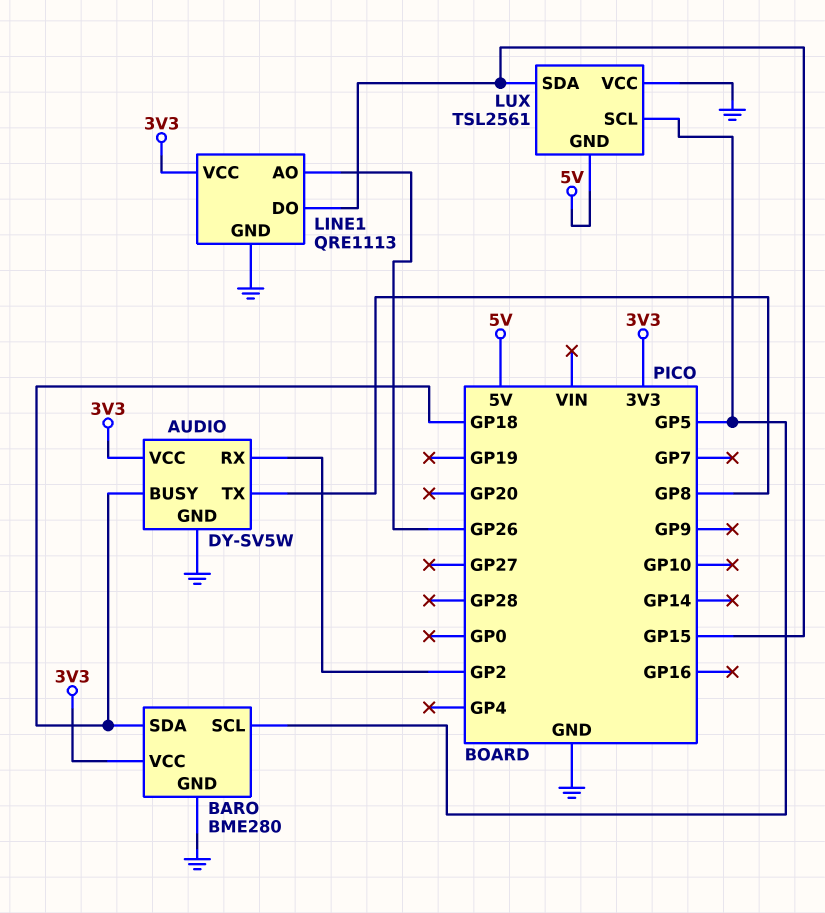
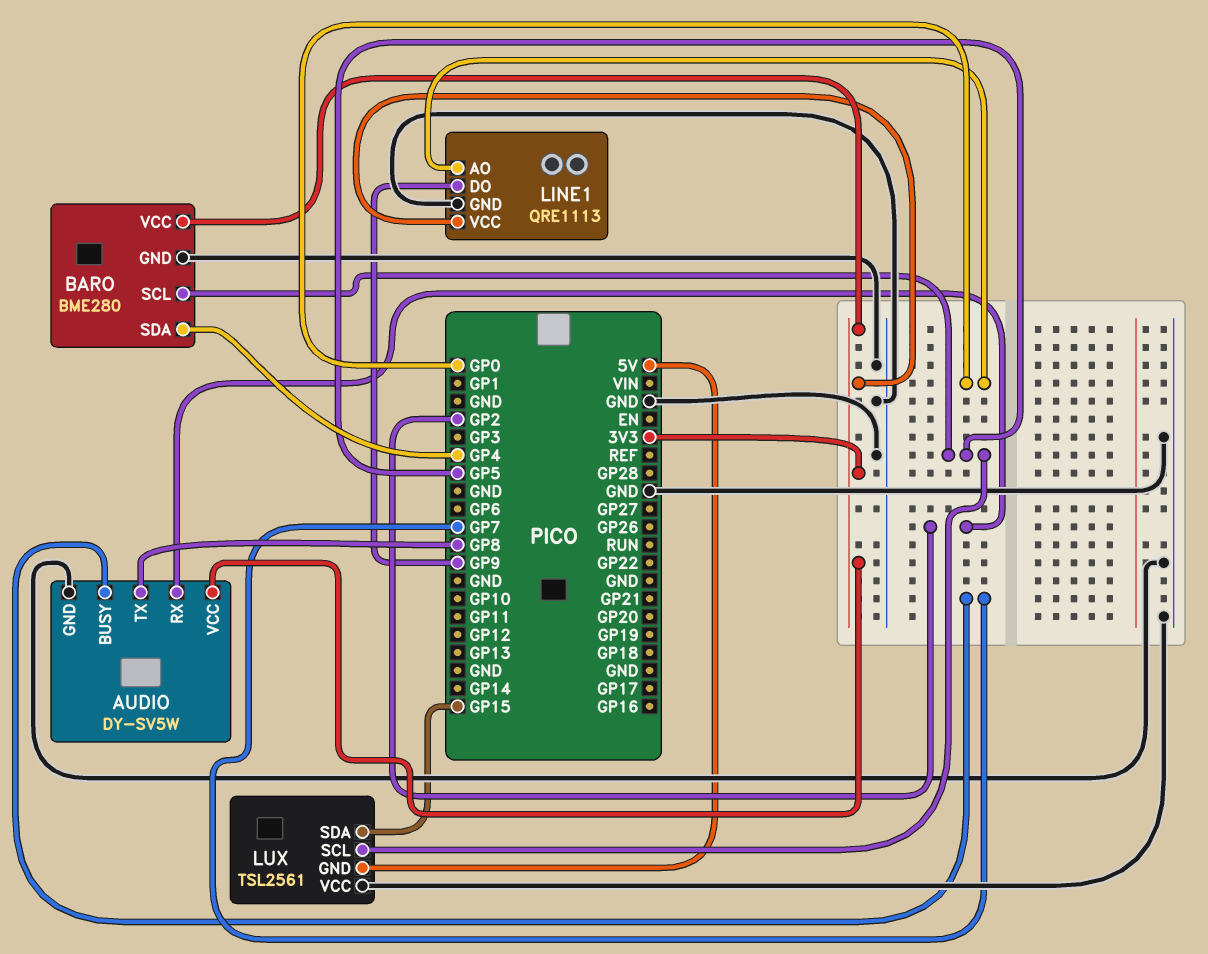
AUDIO pin BUSY: GP18 -> GP7
BARO pin SDA: GP18 -> GP4
LINE1 pin AO: GP26 -> GP0
LINE1 pin DO: GP15 -> GP9

